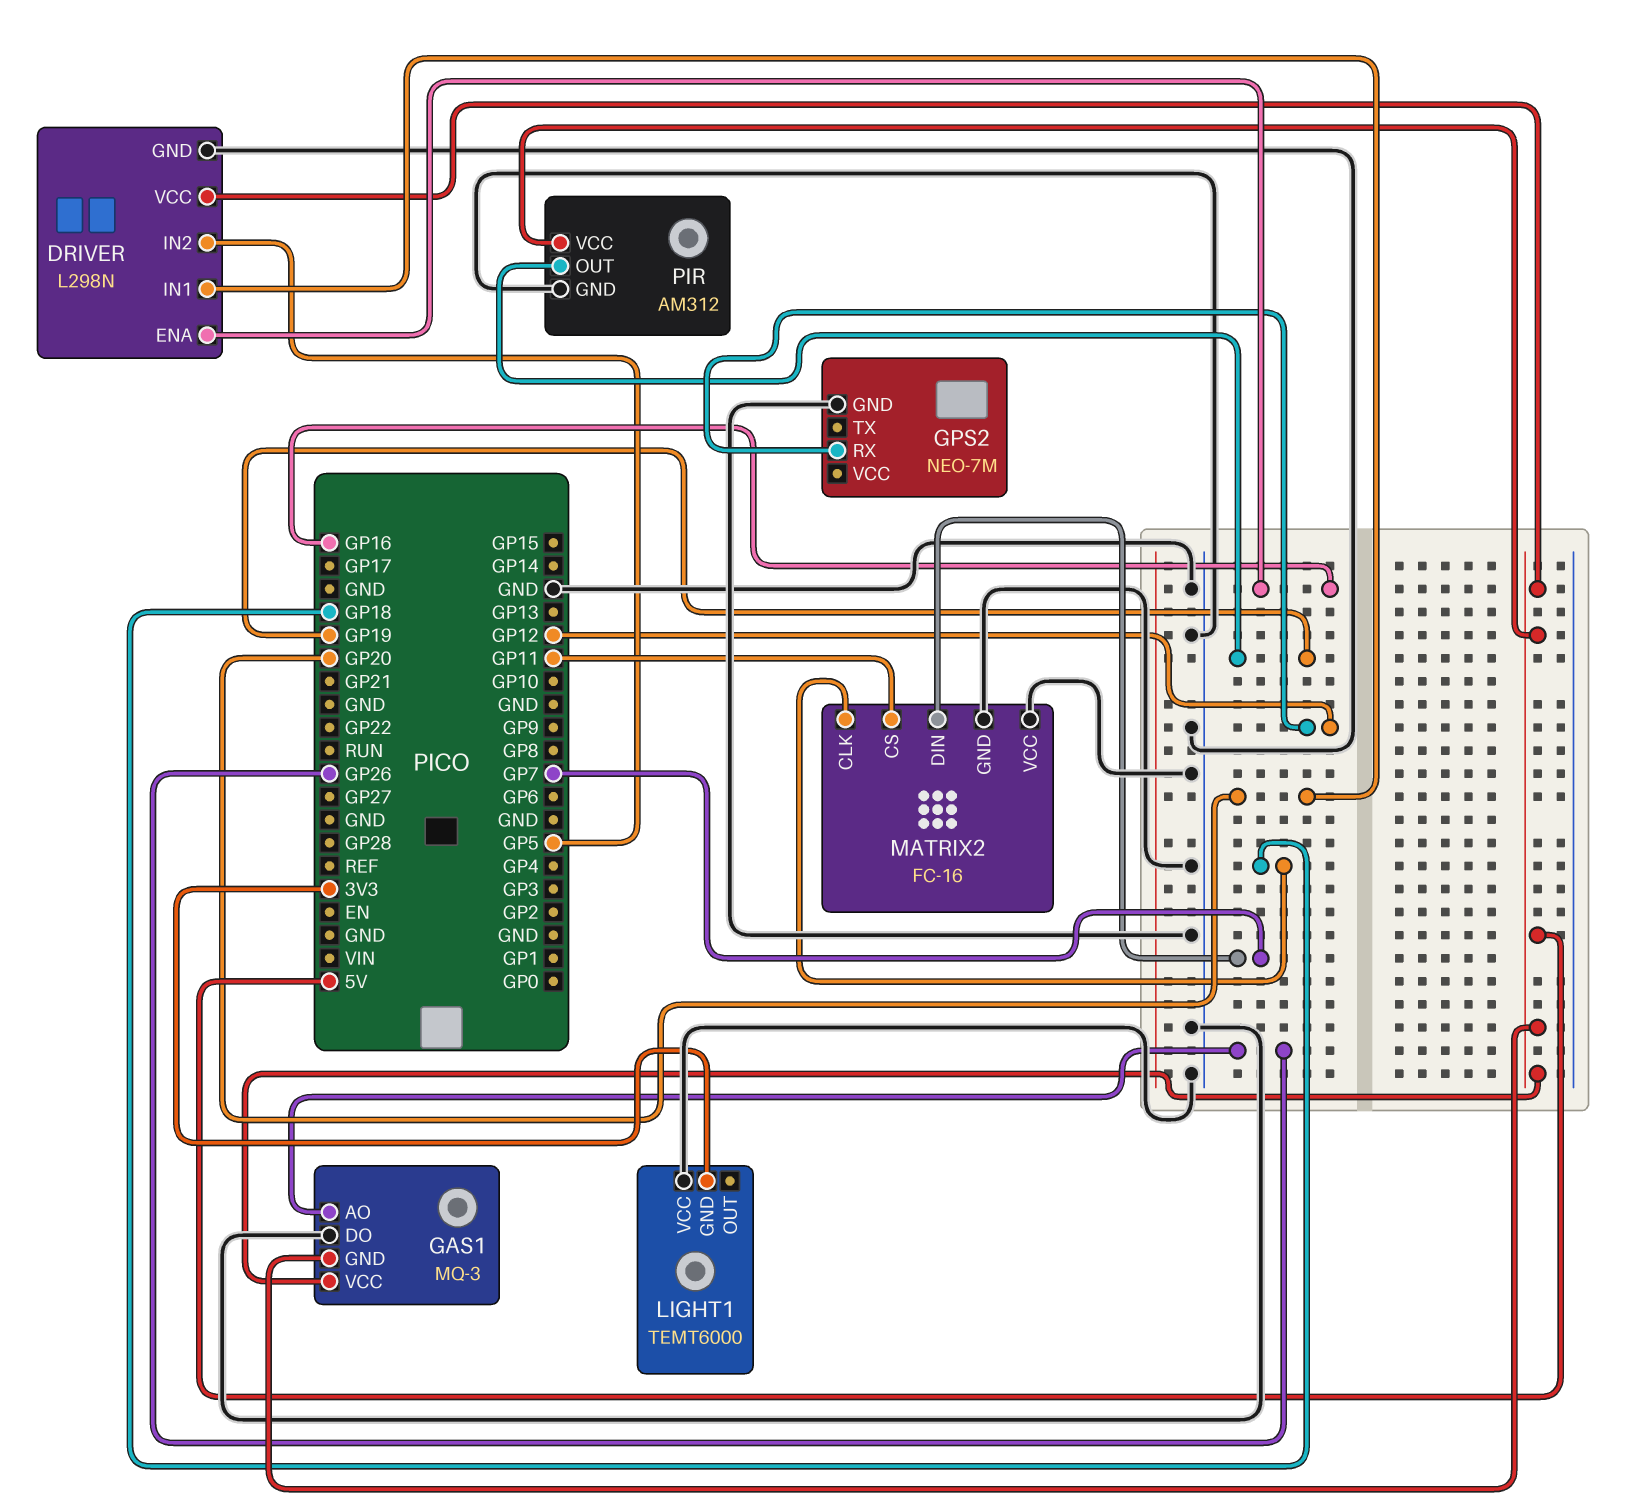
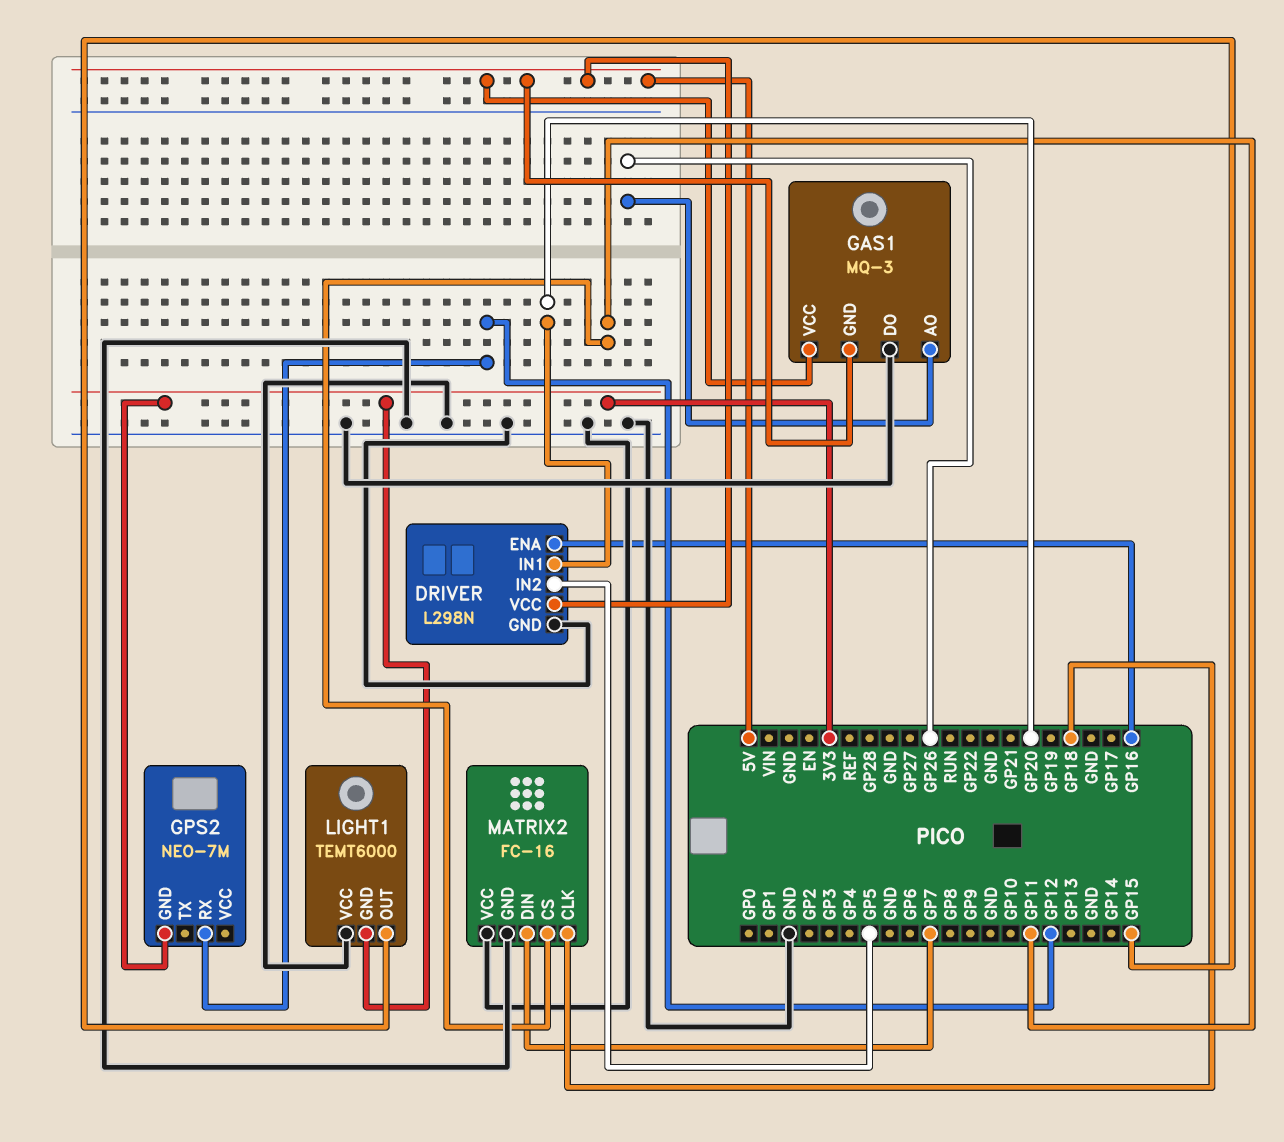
GPS2 pin GND: GND -> 3V3
LIGHT1 pin OUT: none -> GP15
PIR: AM312 -> none
PIR pin GND: GND -> none
PIR pin OUT: GP19 -> none
PIR pin VCC: 5V -> none

